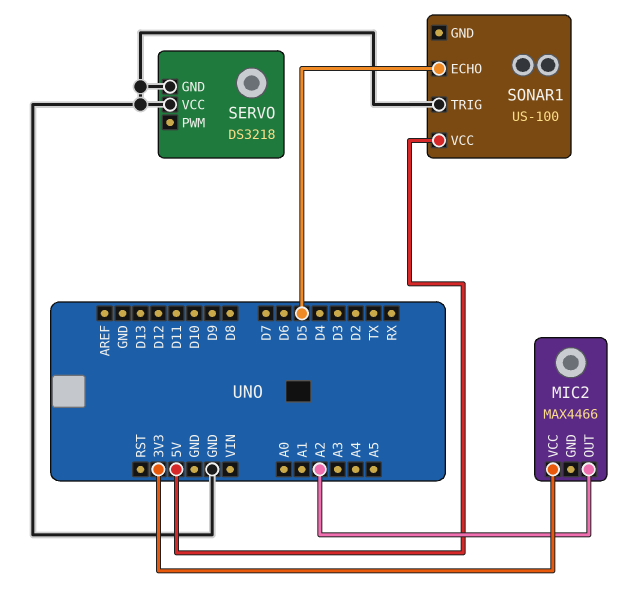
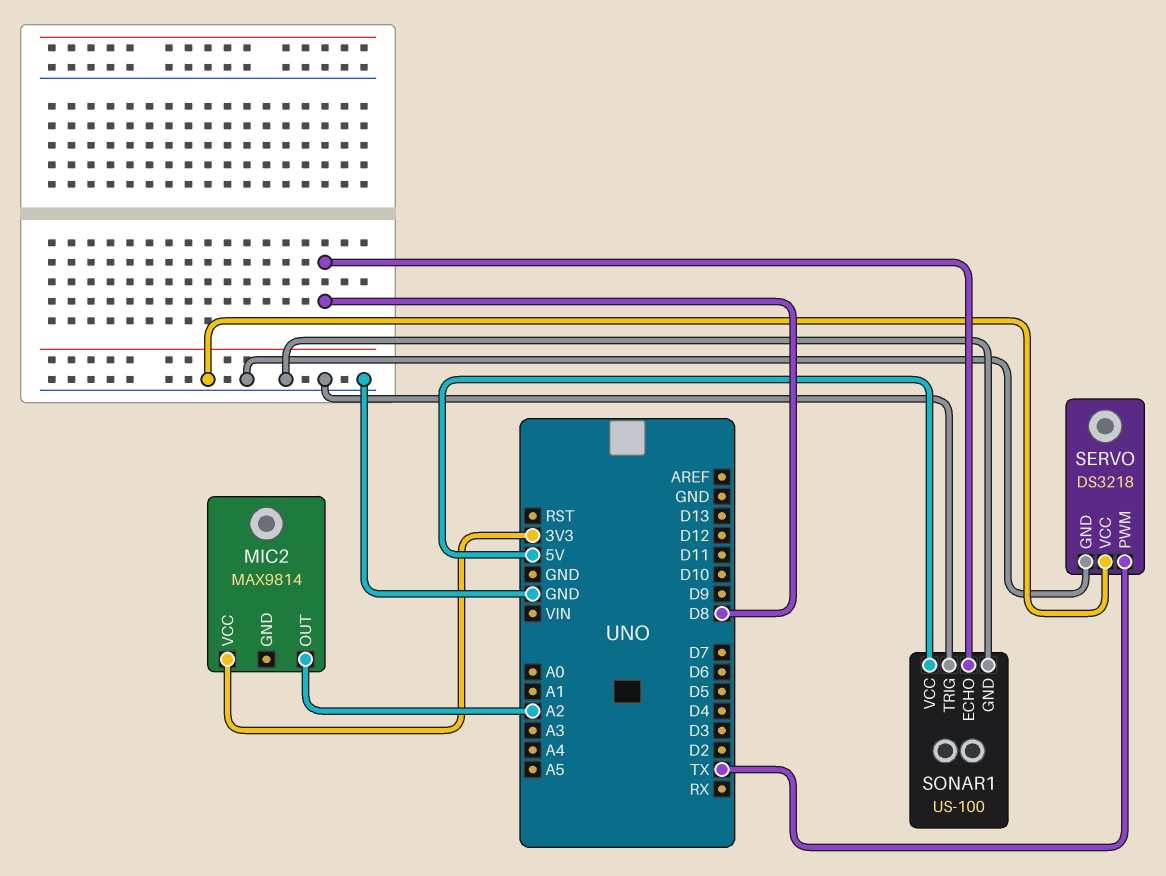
MIC2: MAX4466 -> MAX9814
SERVO pin PWM: none -> TX
SONAR1 pin ECHO: D5 -> D8
SONAR1 pin GND: none -> GND

